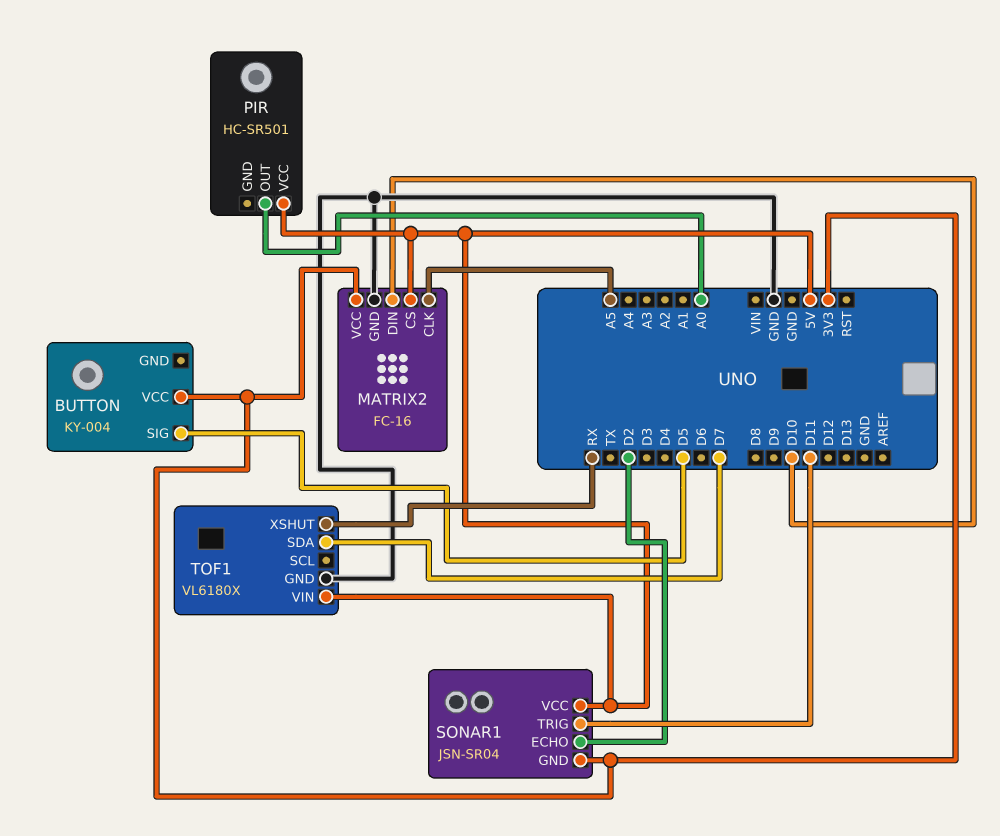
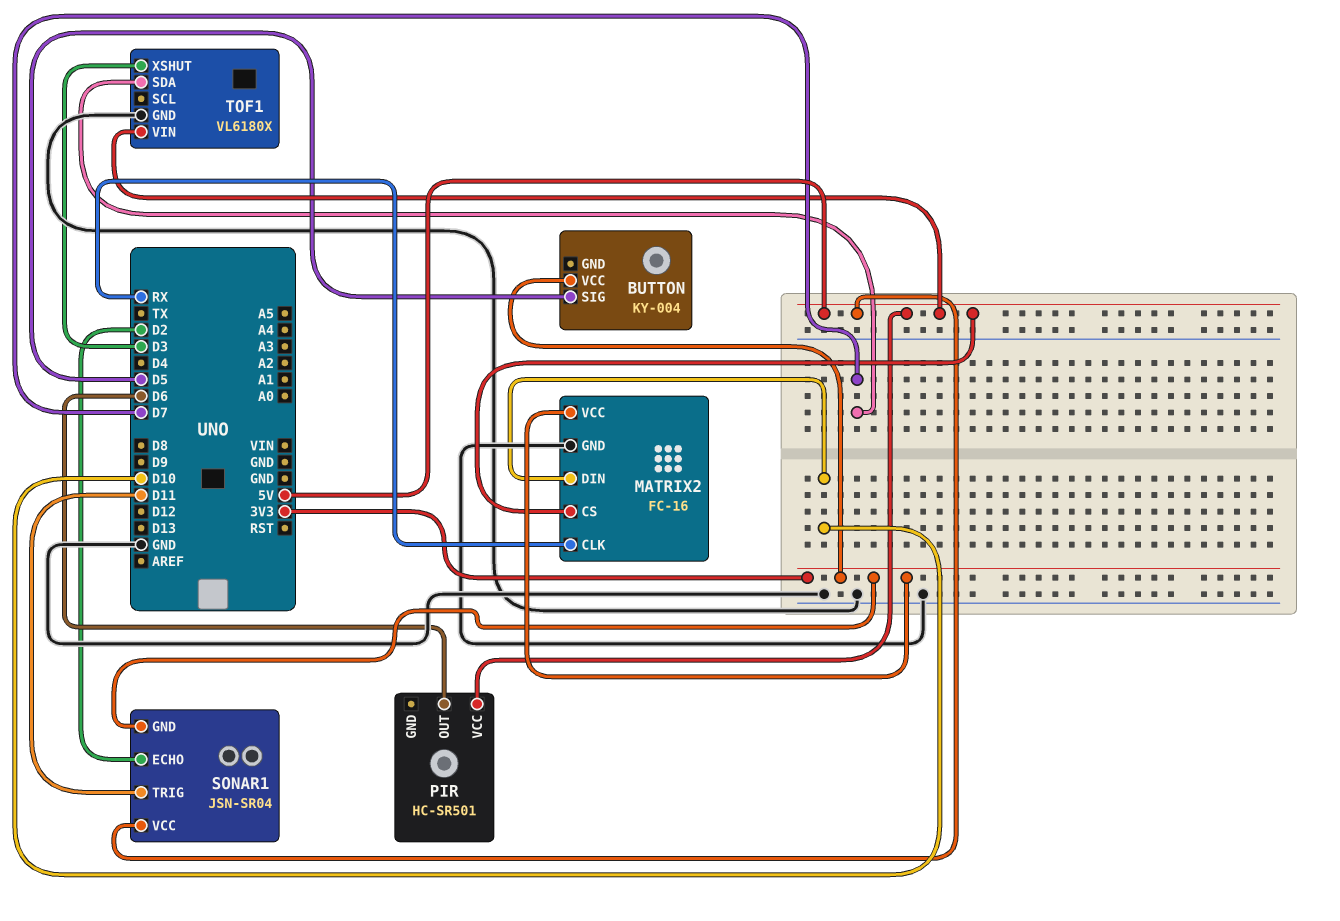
MATRIX2 pin CLK: A5 -> RX
PIR pin OUT: A0 -> D6
TOF1 pin XSHUT: RX -> D3

